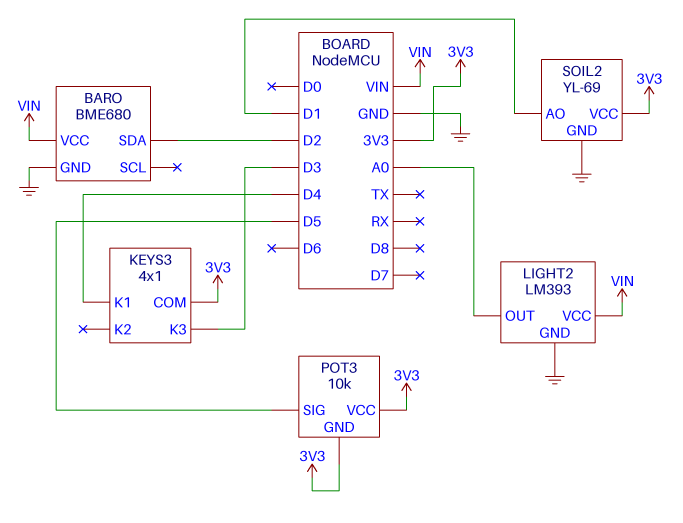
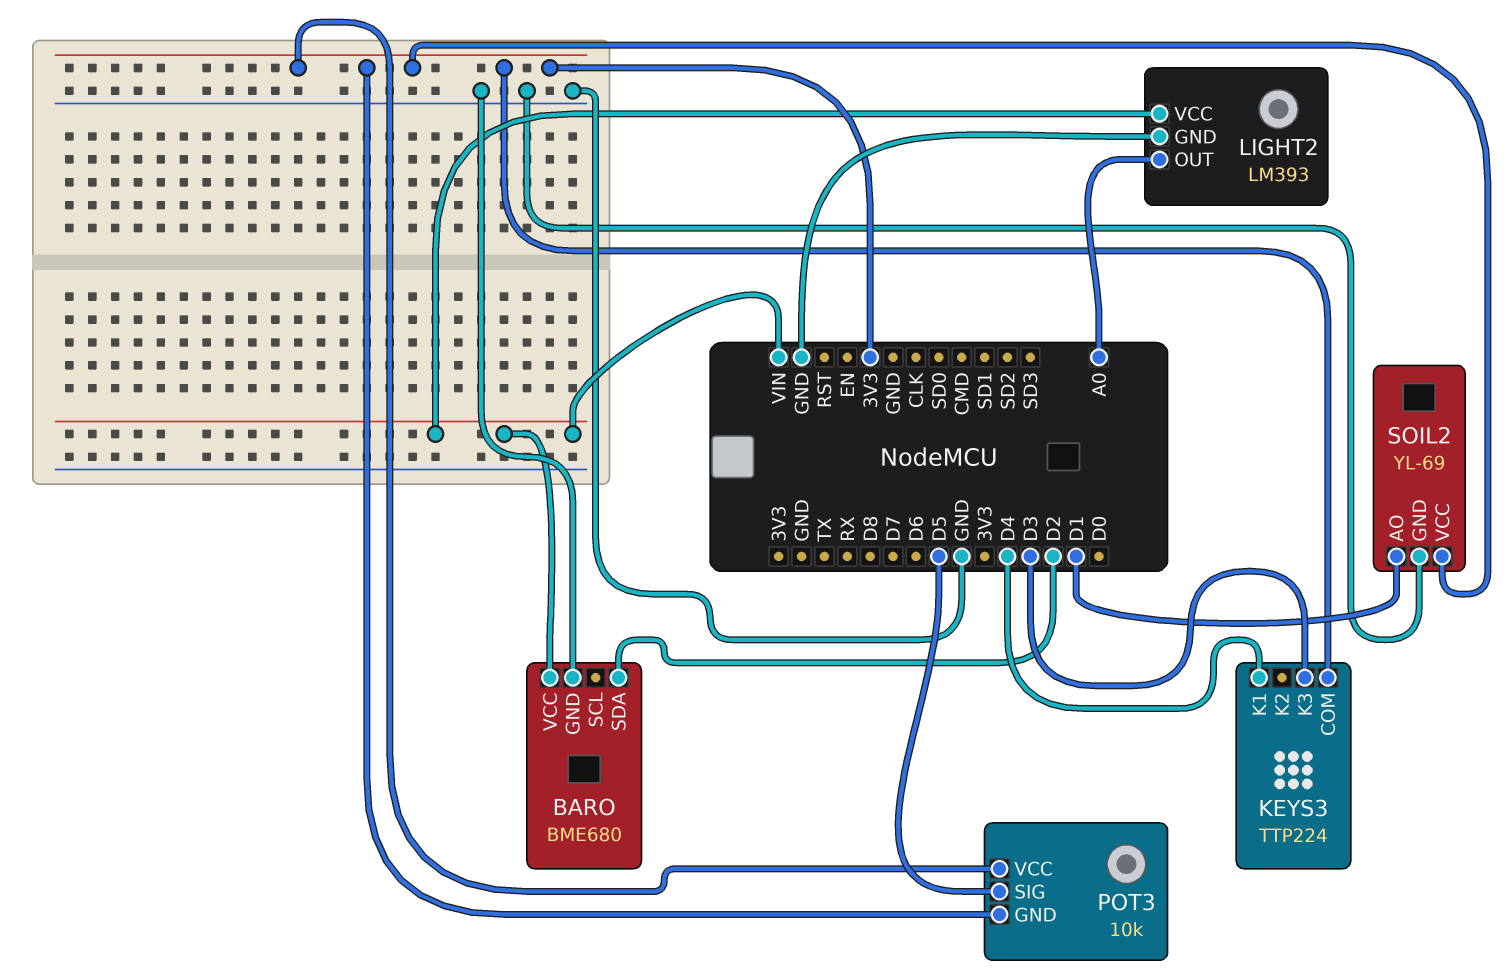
KEYS3: 4x1 -> TTP224

